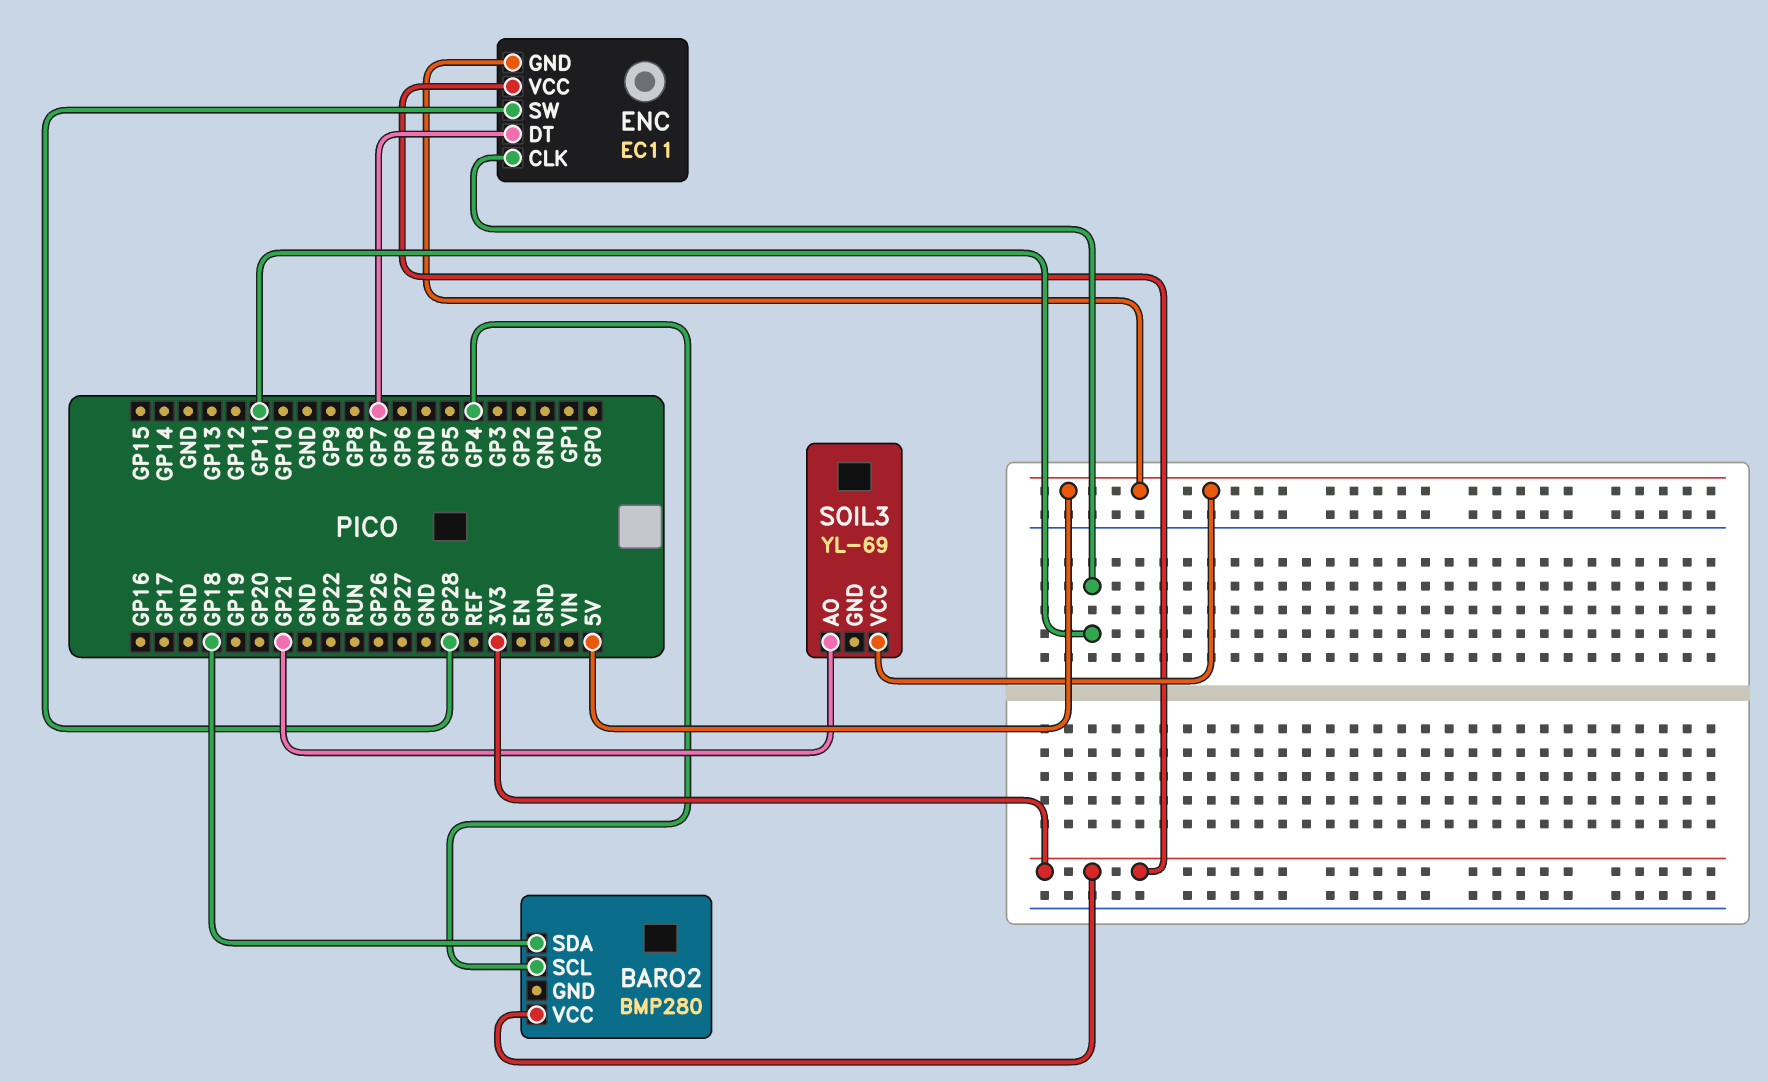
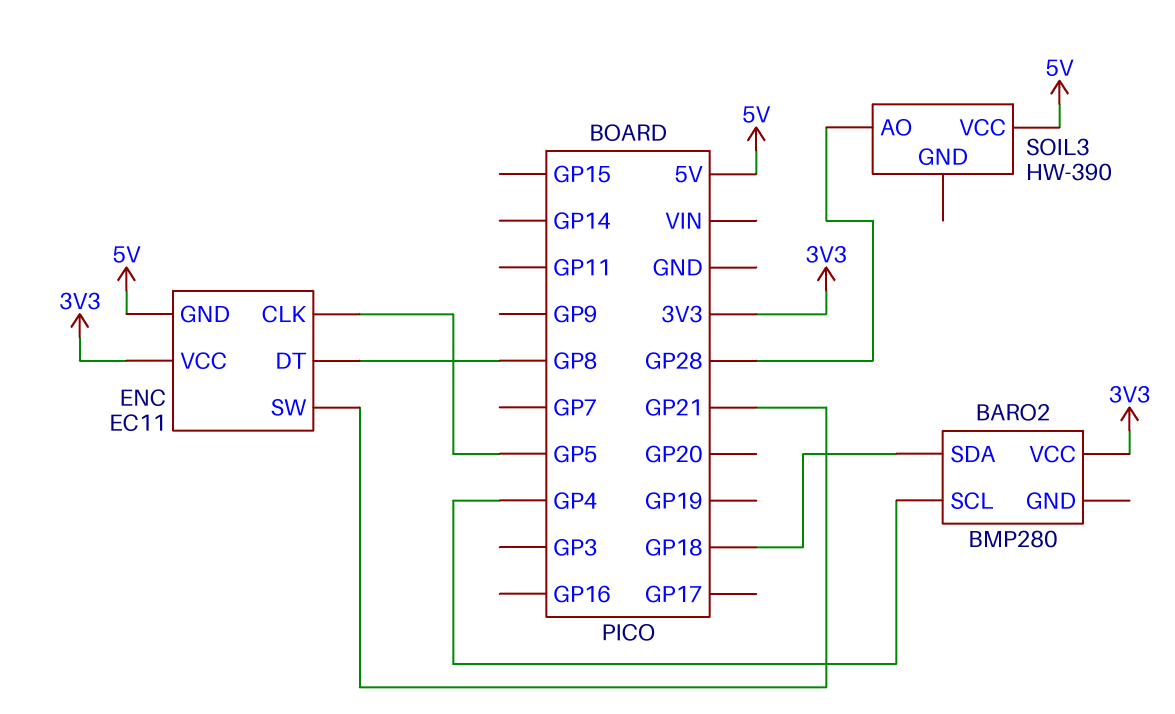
ENC pin CLK: GP11 -> GP5
ENC pin DT: GP7 -> GP8
ENC pin SW: GP28 -> GP21
SOIL3: YL-69 -> HW-390
SOIL3 pin AO: GP21 -> GP28

